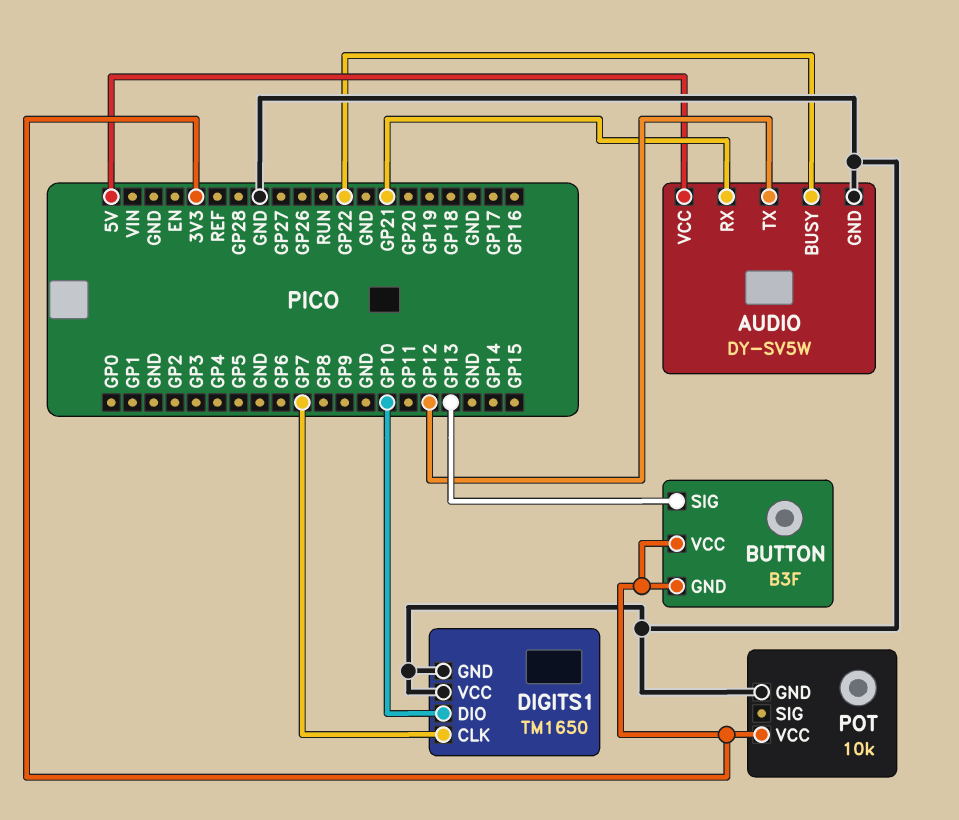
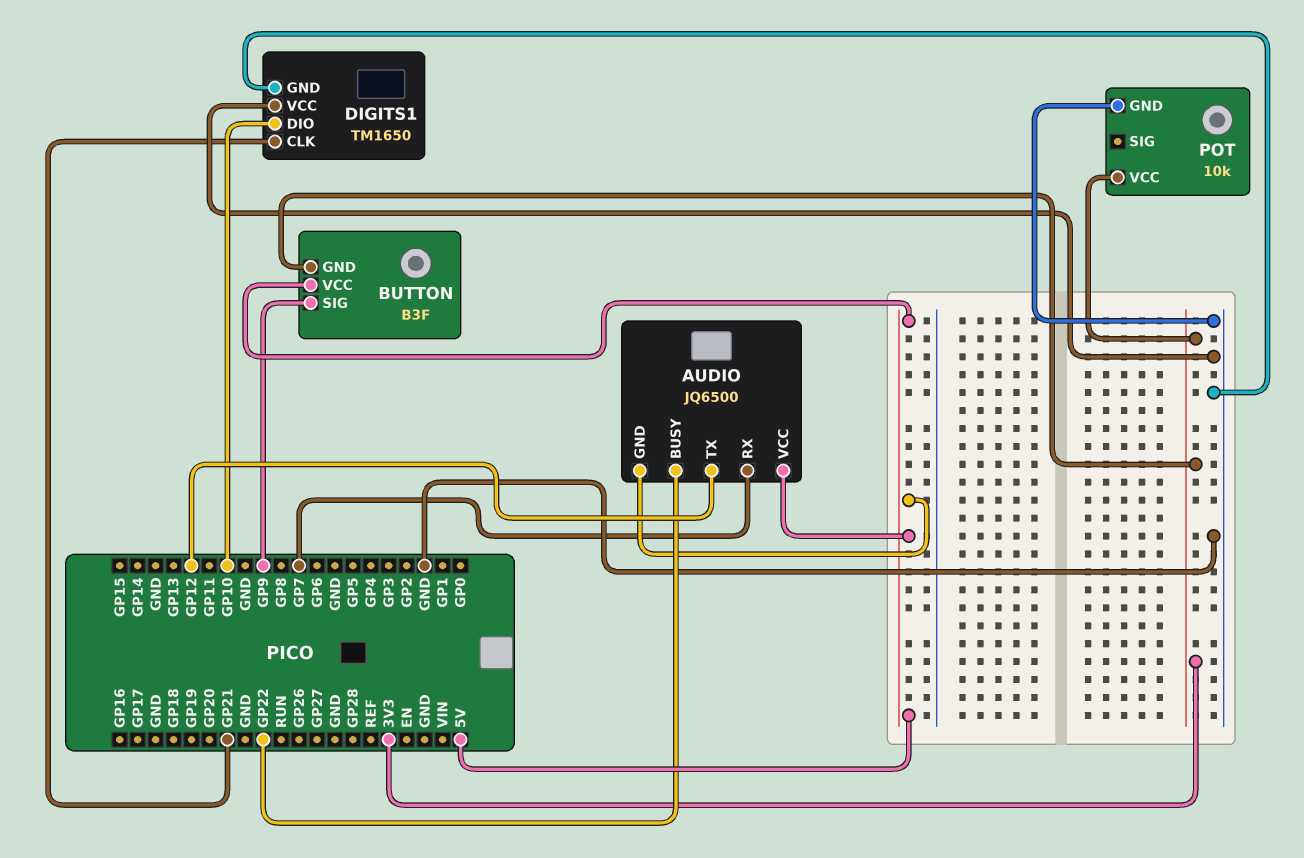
AUDIO: DY-SV5W -> JQ6500
AUDIO pin GND: GND -> 5V
AUDIO pin RX: GP21 -> GP7
BUTTON pin SIG: GP13 -> GP9
BUTTON pin VCC: 3V3 -> 5V
DIGITS1 pin CLK: GP7 -> GP21

